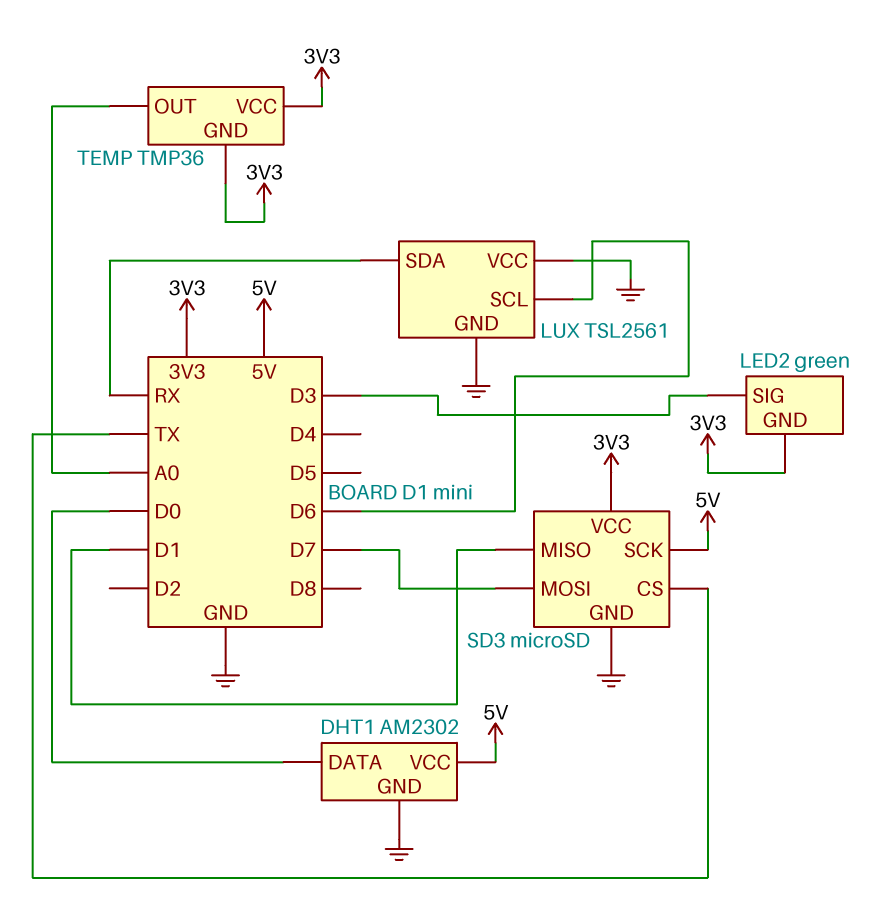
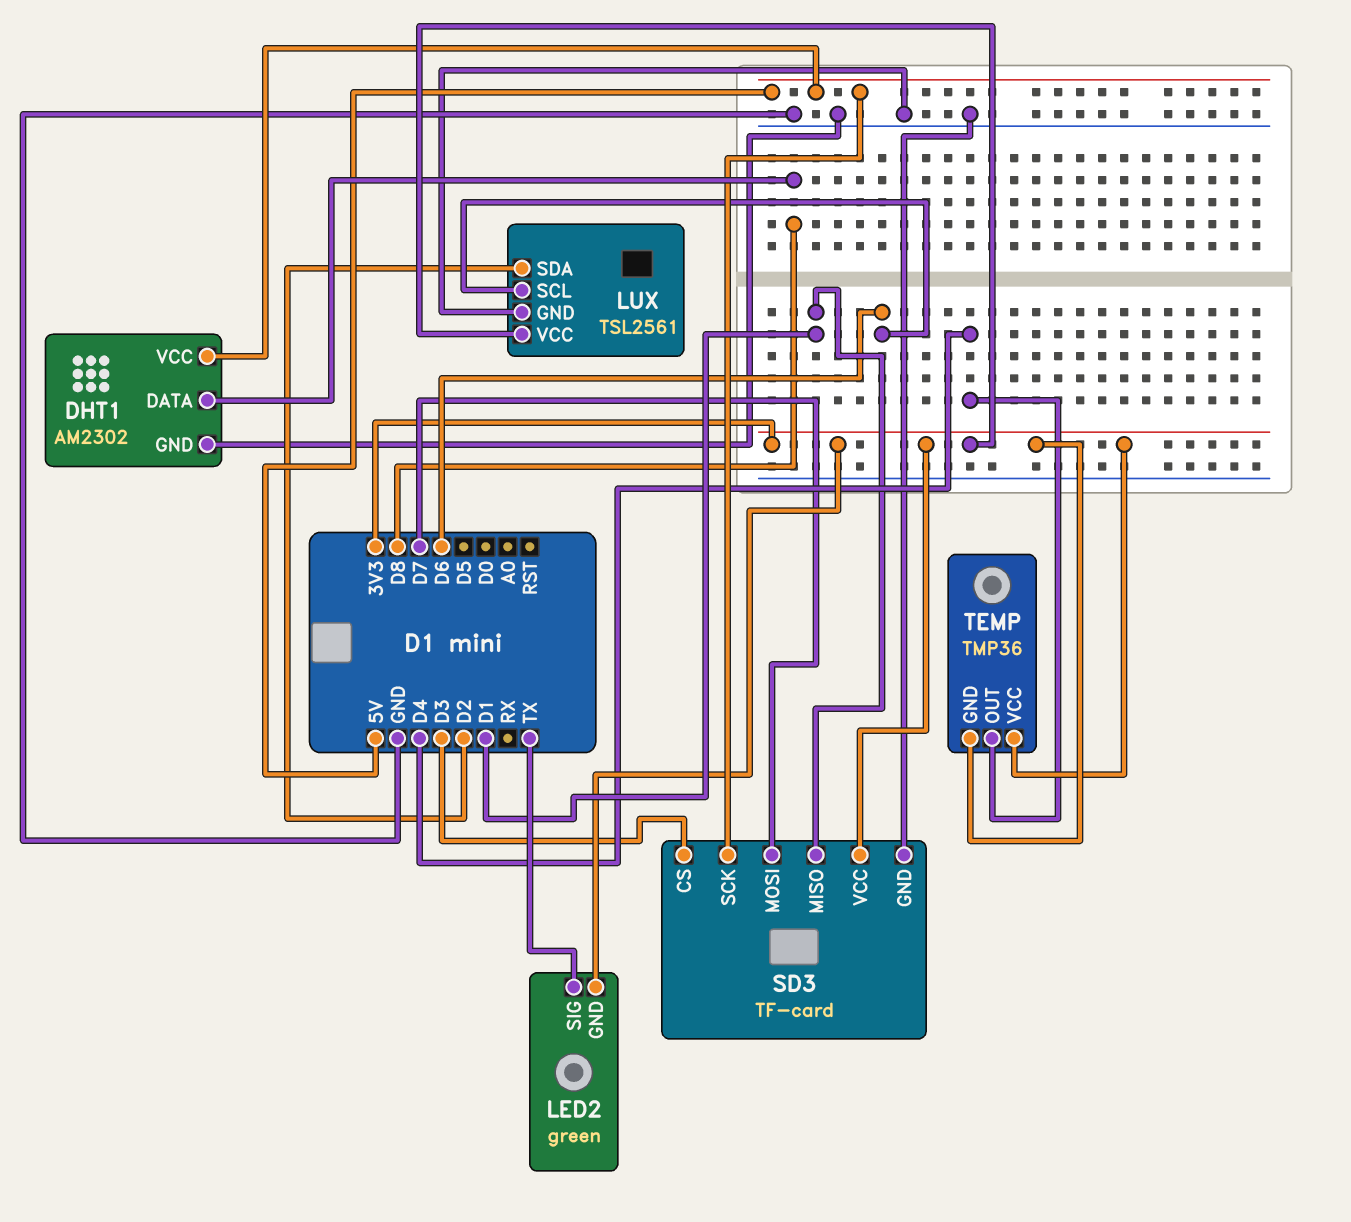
DHT1 pin DATA: D0 -> D8
LED2 pin SIG: D3 -> TX
LUX pin SDA: RX -> D2
LUX pin VCC: GND -> 3V3
SD3: microSD -> TF-card
SD3 pin CS: TX -> D3
TEMP pin OUT: A0 -> D4

